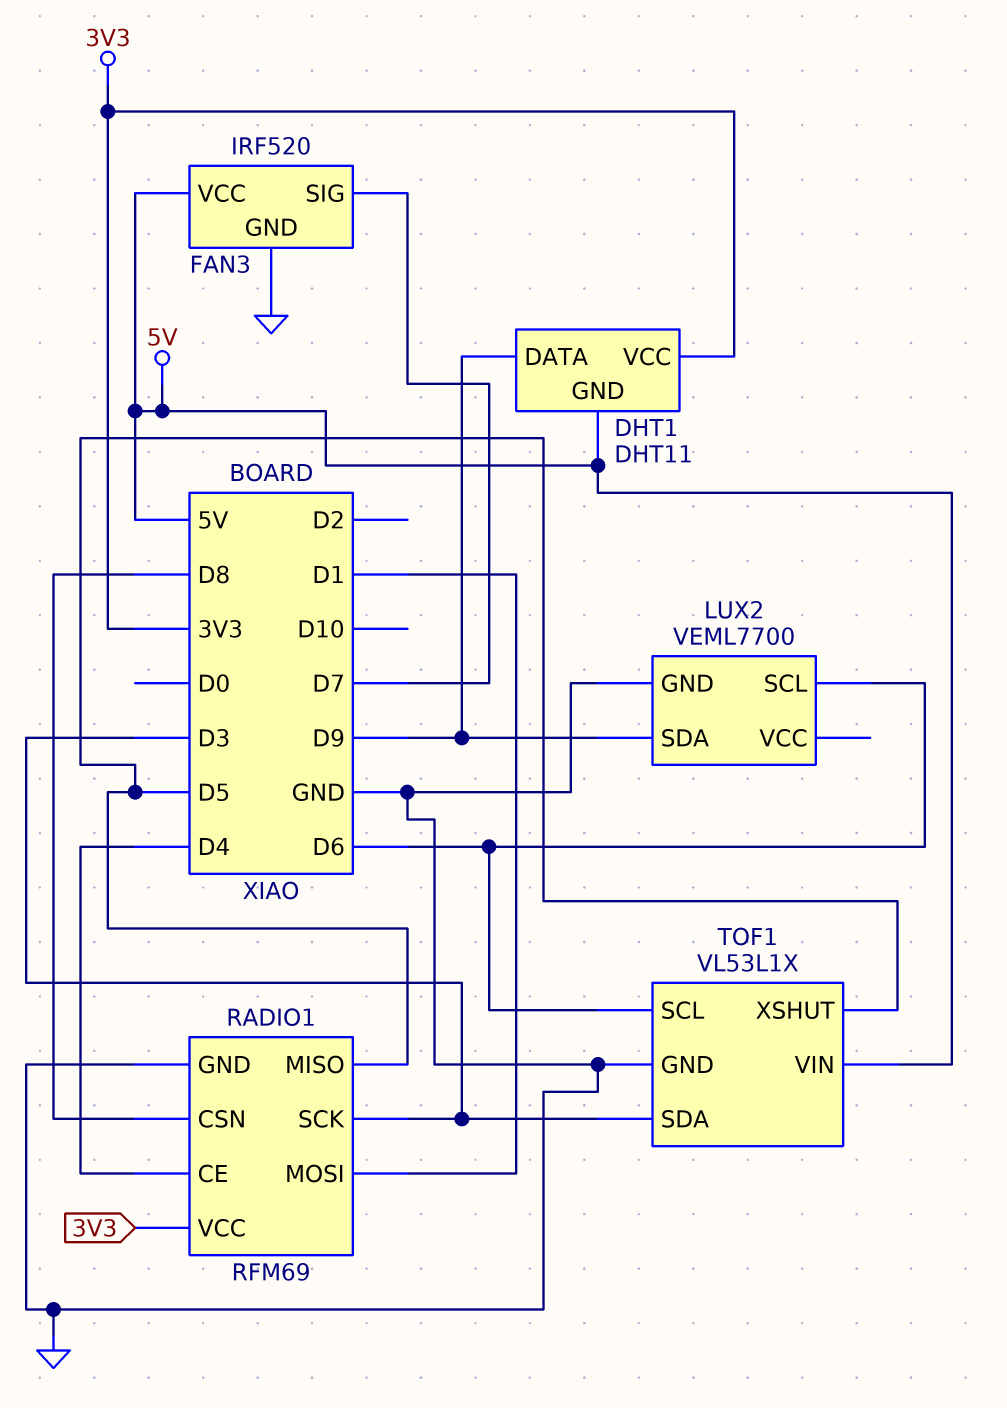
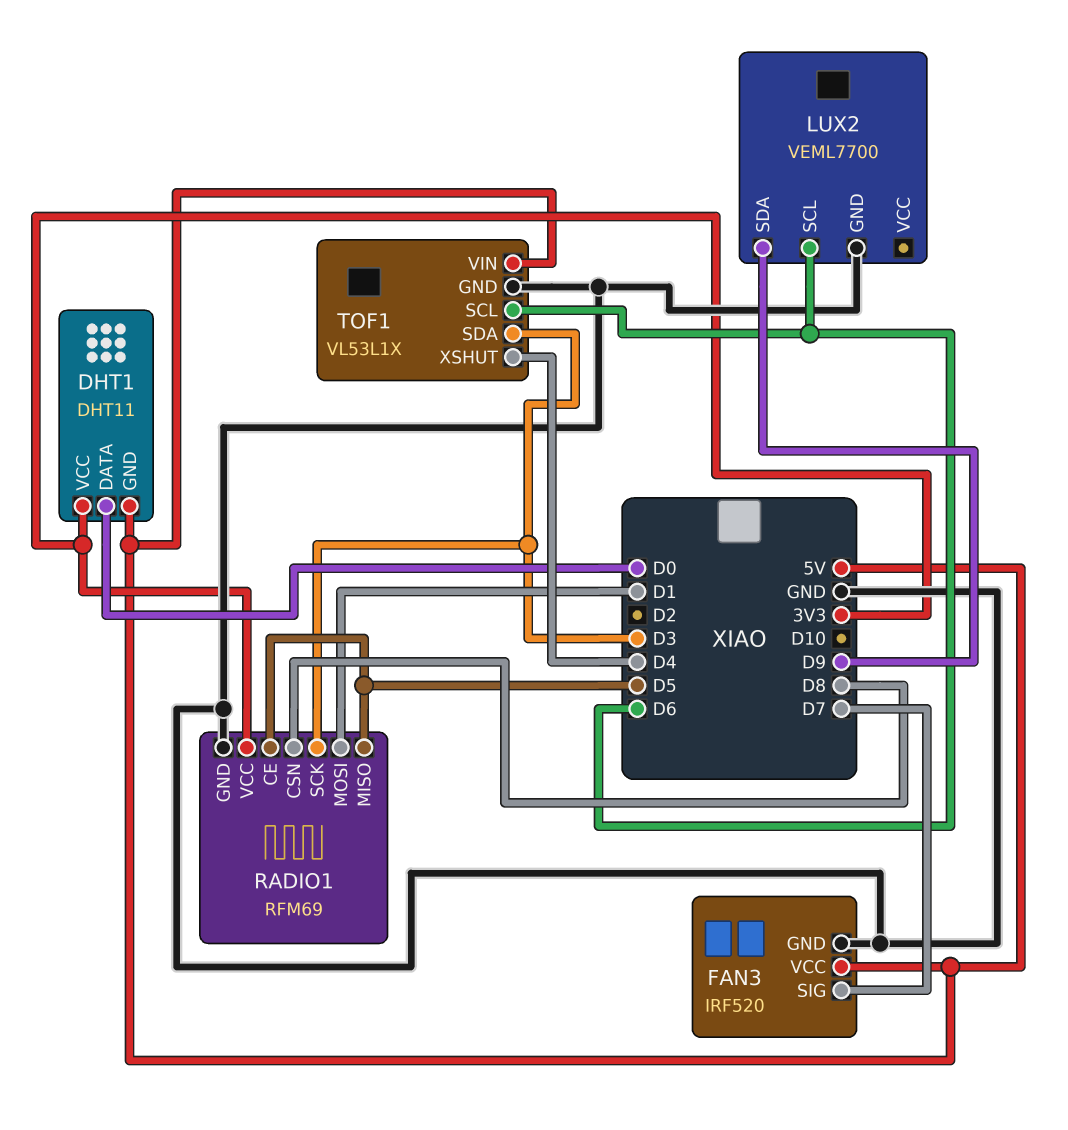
DHT1 pin DATA: D9 -> D0
RADIO1 pin CE: D4 -> D5
TOF1 pin XSHUT: D5 -> D4

